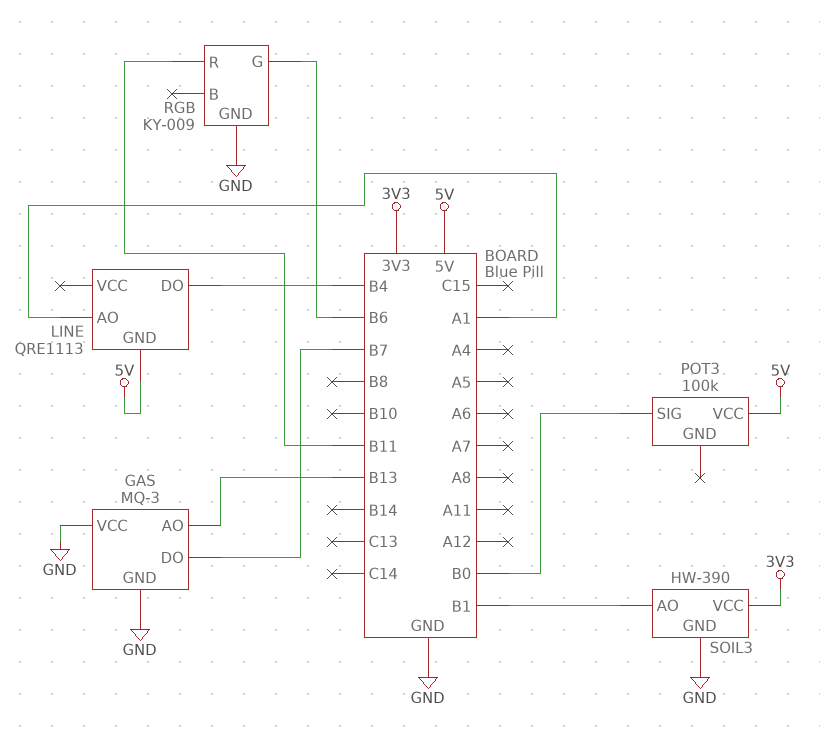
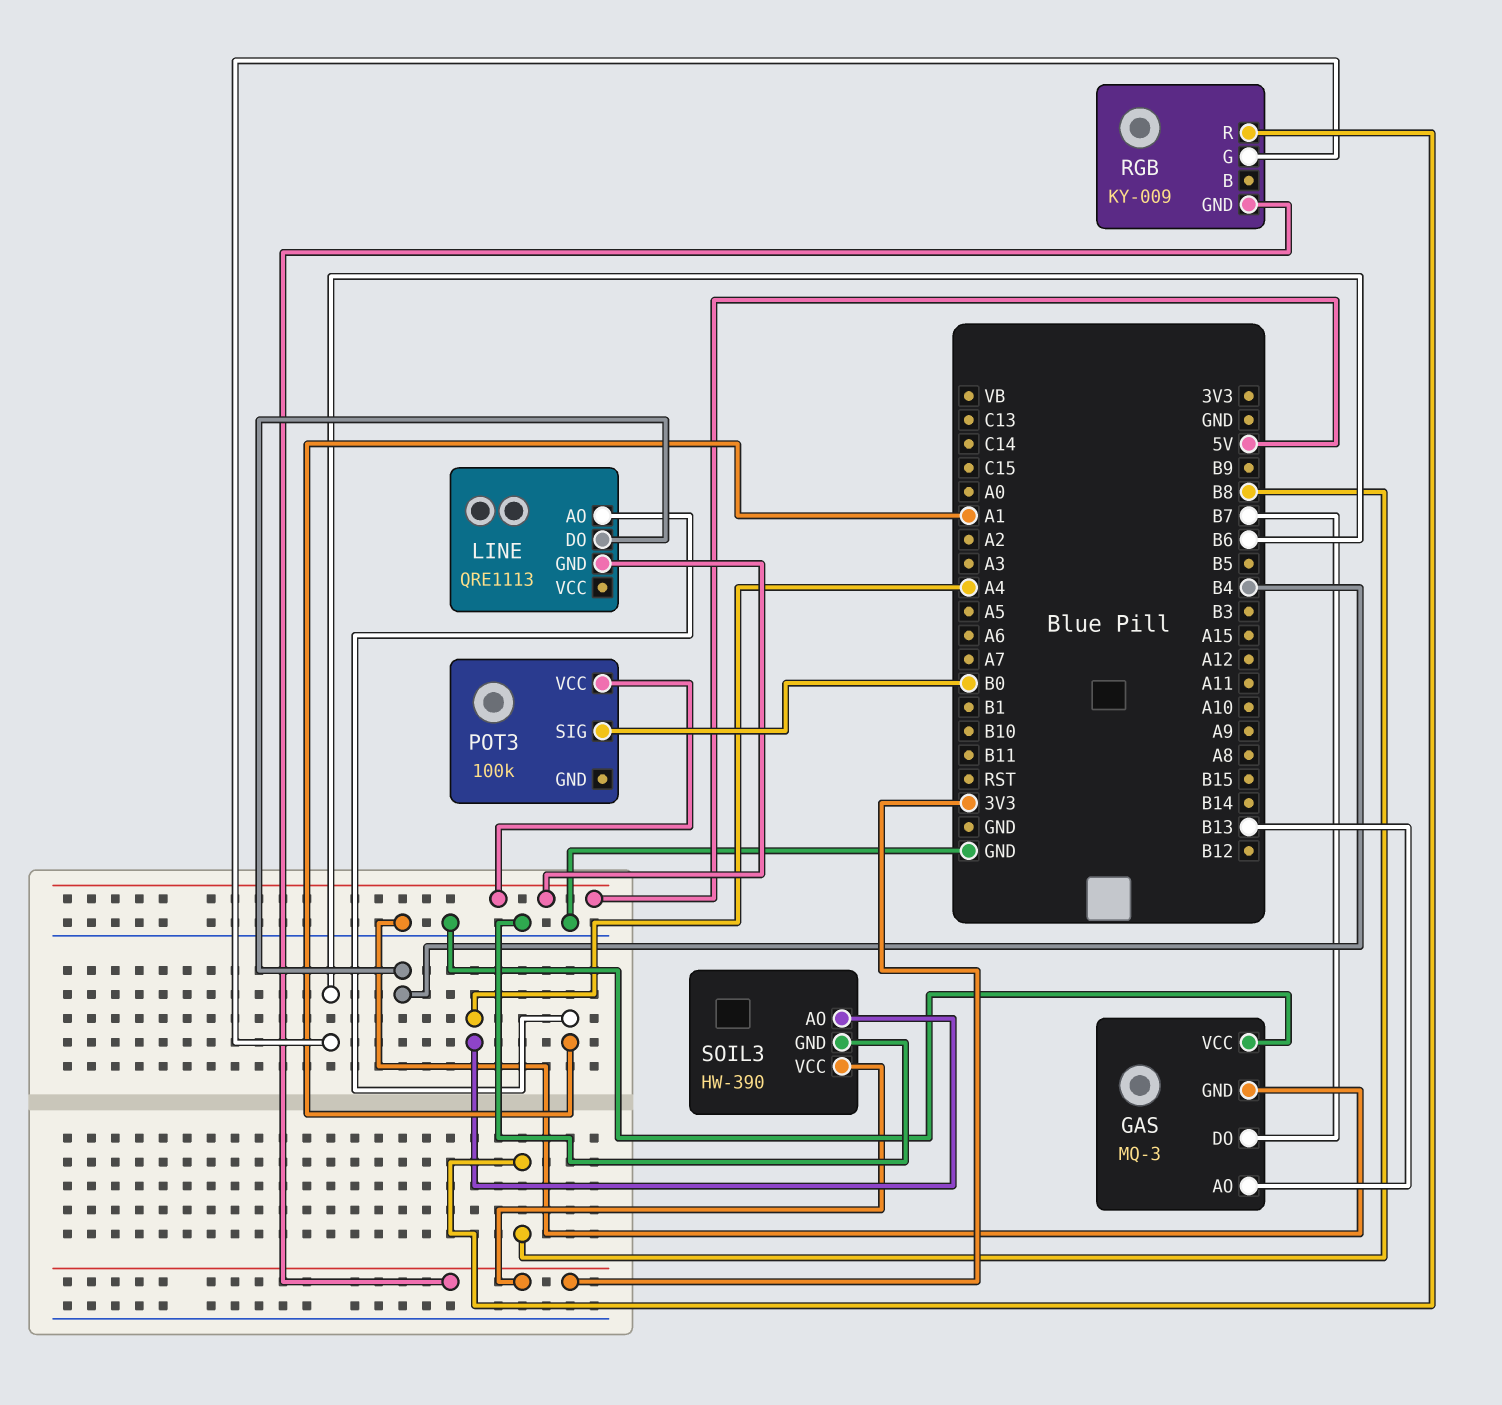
RGB pin GND: GND -> 3V3
RGB pin R: B11 -> B8
SOIL3 pin AO: B1 -> A4

